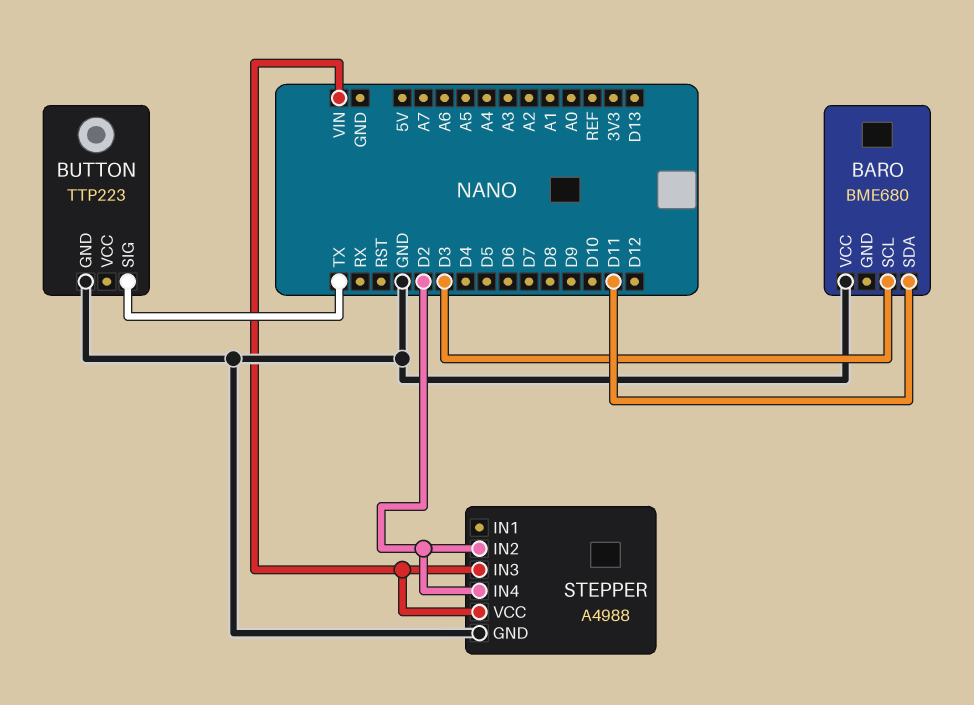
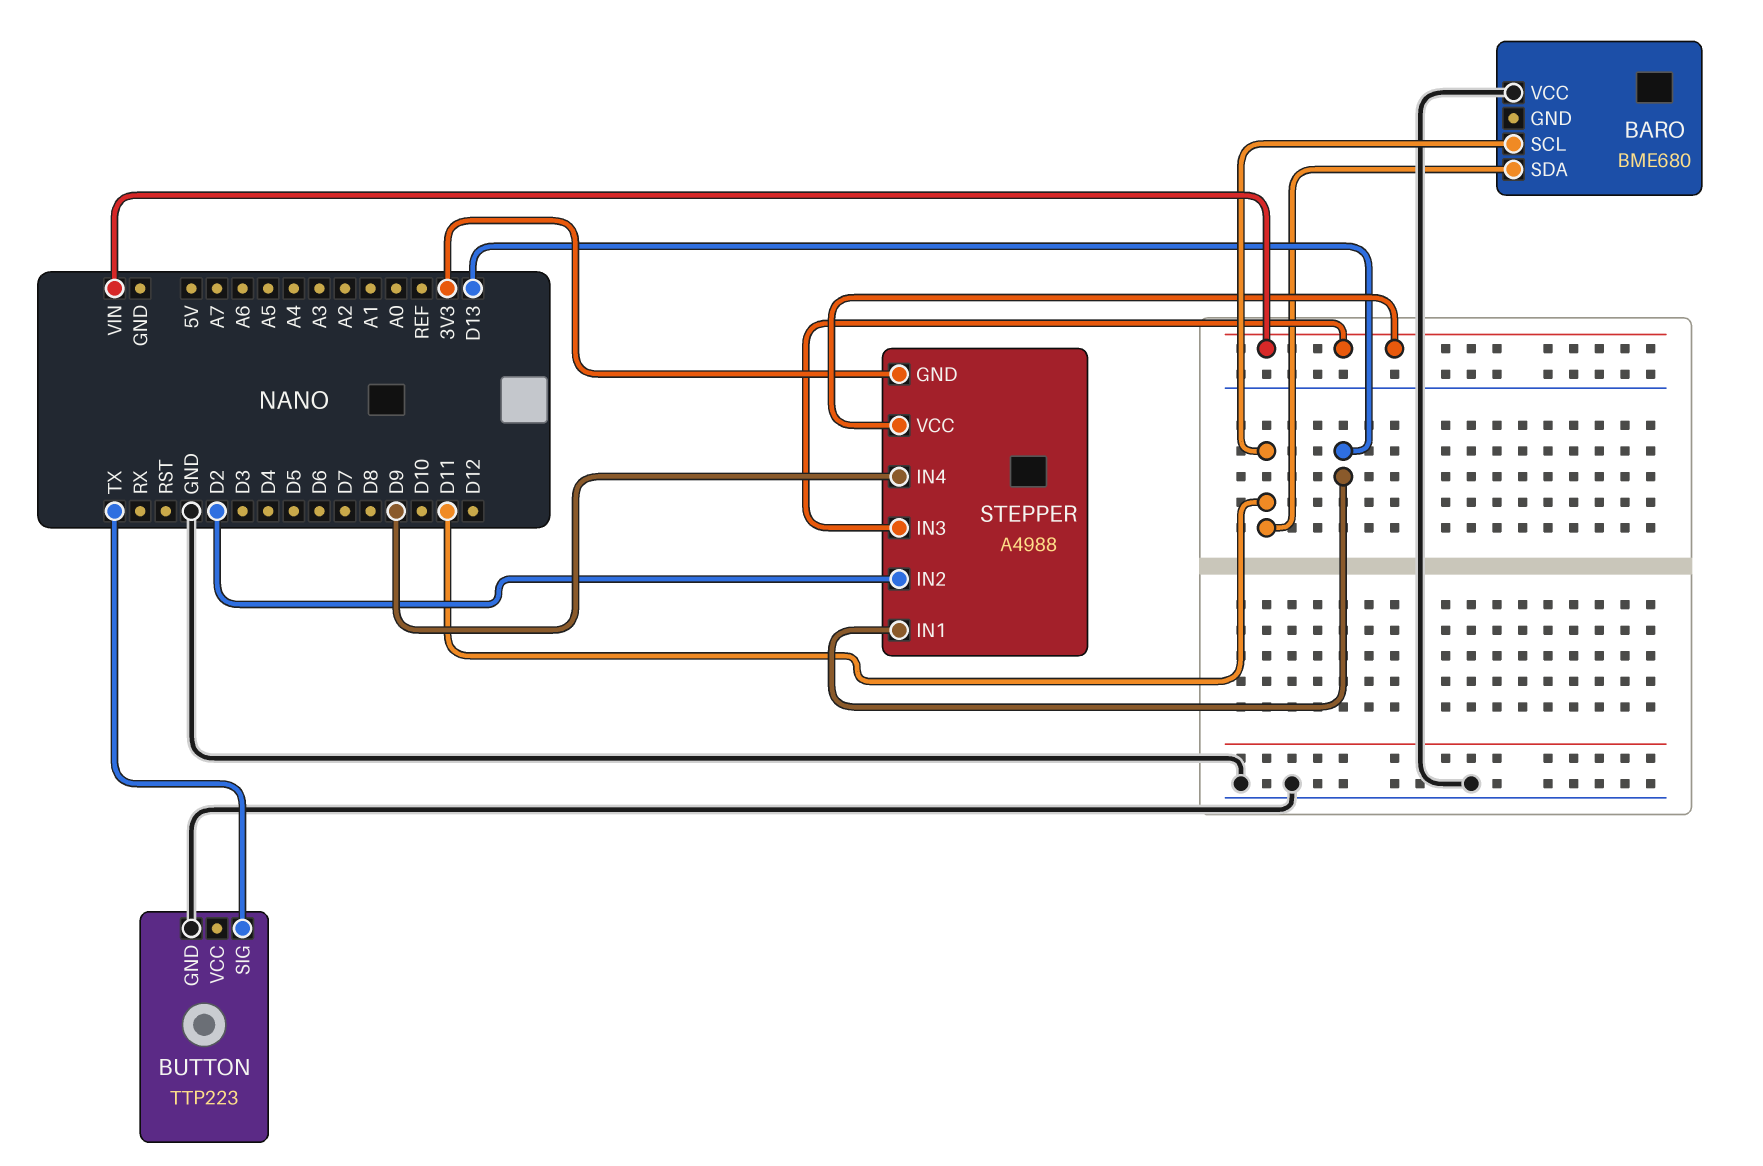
BARO pin SCL: D3 -> D11
STEPPER pin GND: GND -> 3V3
STEPPER pin IN1: none -> D13
STEPPER pin IN4: D2 -> D9

